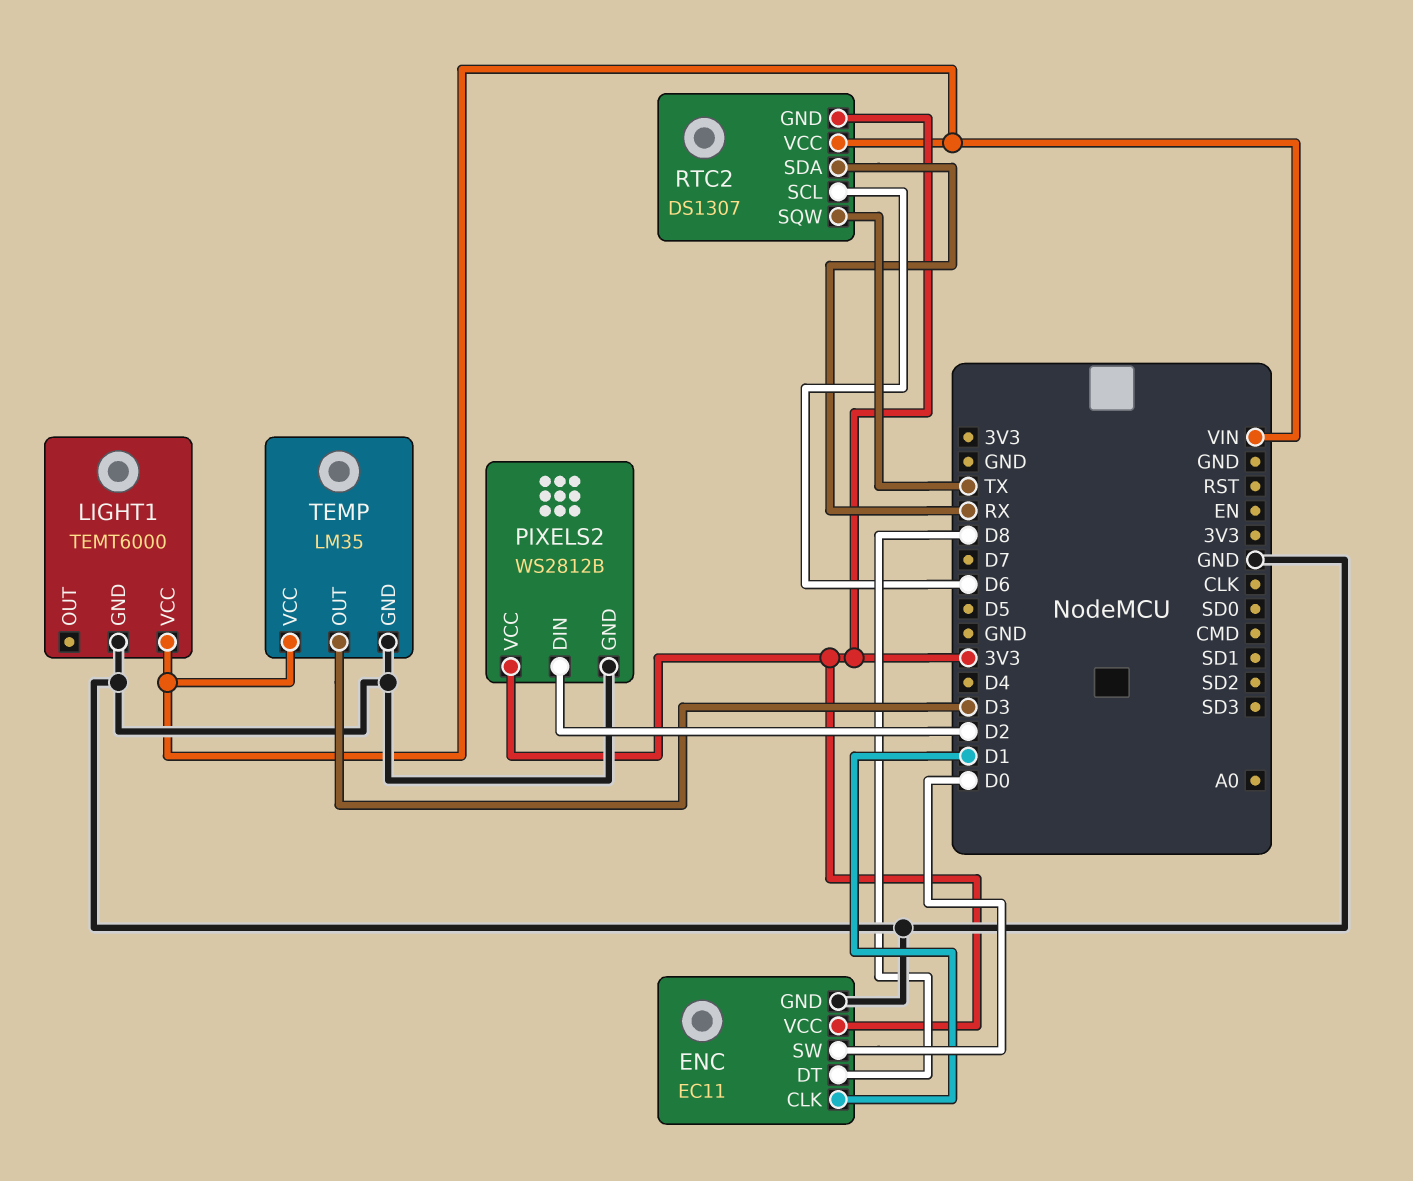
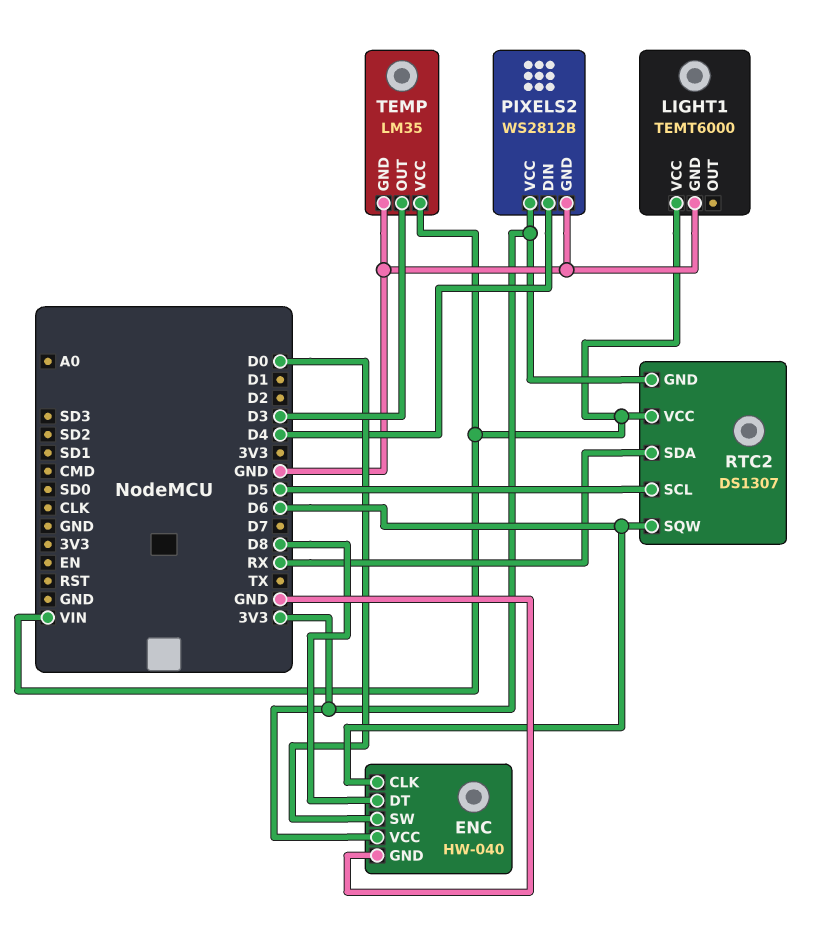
ENC: EC11 -> HW-040
ENC pin CLK: D1 -> D6
PIXELS2 pin DIN: D2 -> D4
RTC2 pin SCL: D6 -> D5
RTC2 pin SQW: TX -> D6

